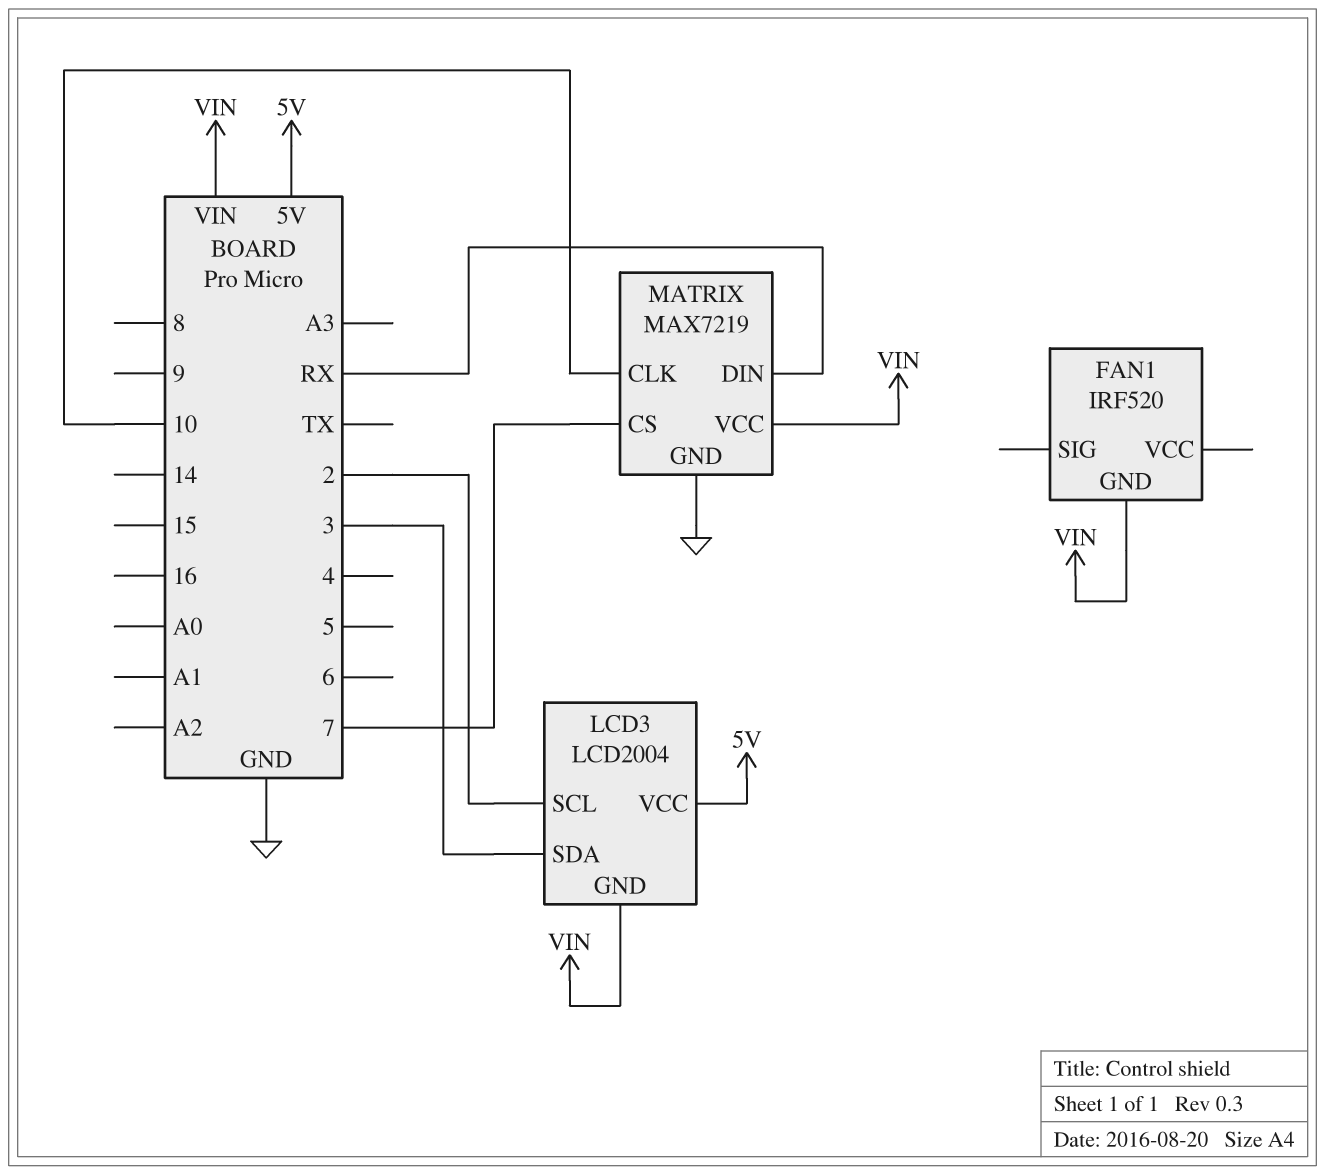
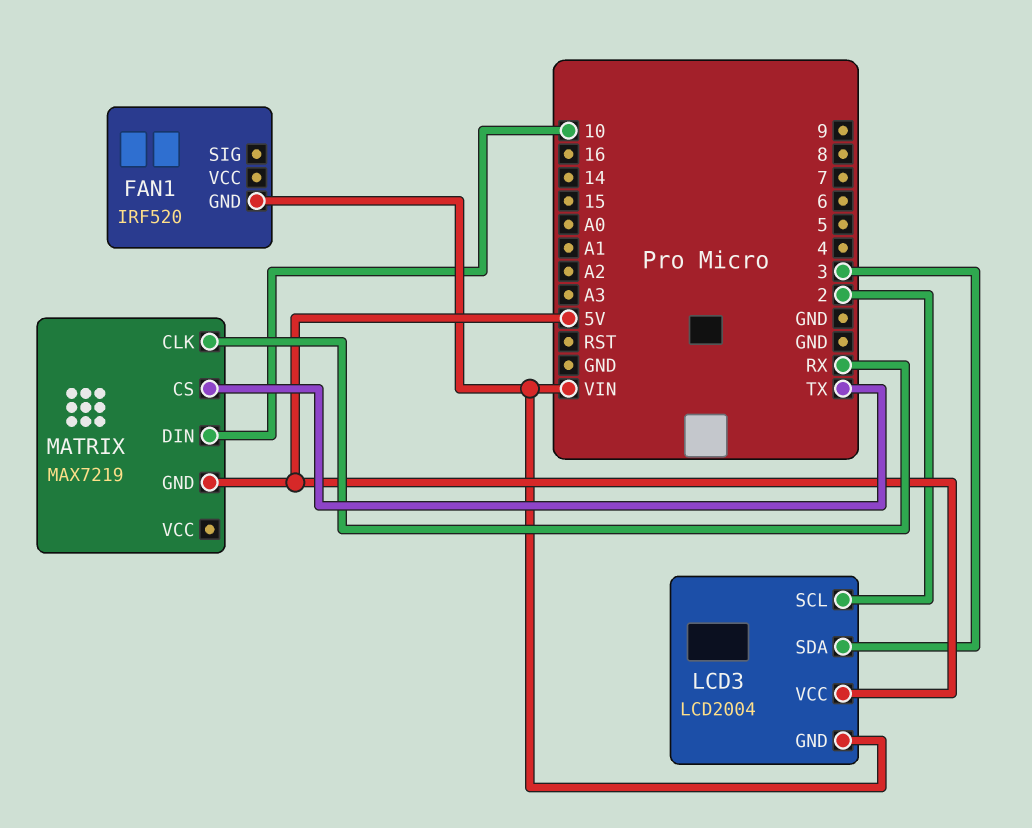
MATRIX pin CLK: 10 -> RX
MATRIX pin CS: 7 -> TX
MATRIX pin DIN: RX -> 10
MATRIX pin GND: GND -> 5V
MATRIX pin VCC: VIN -> none

